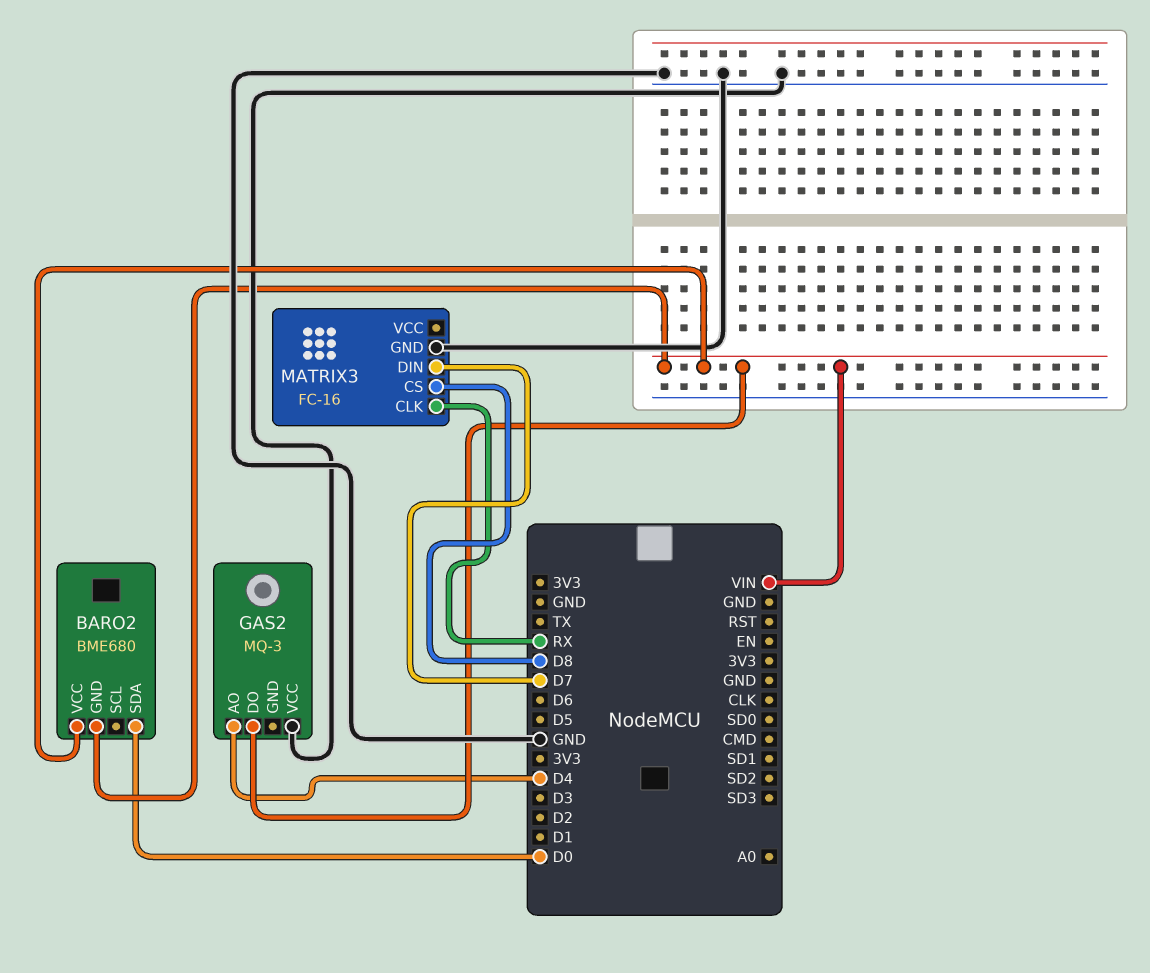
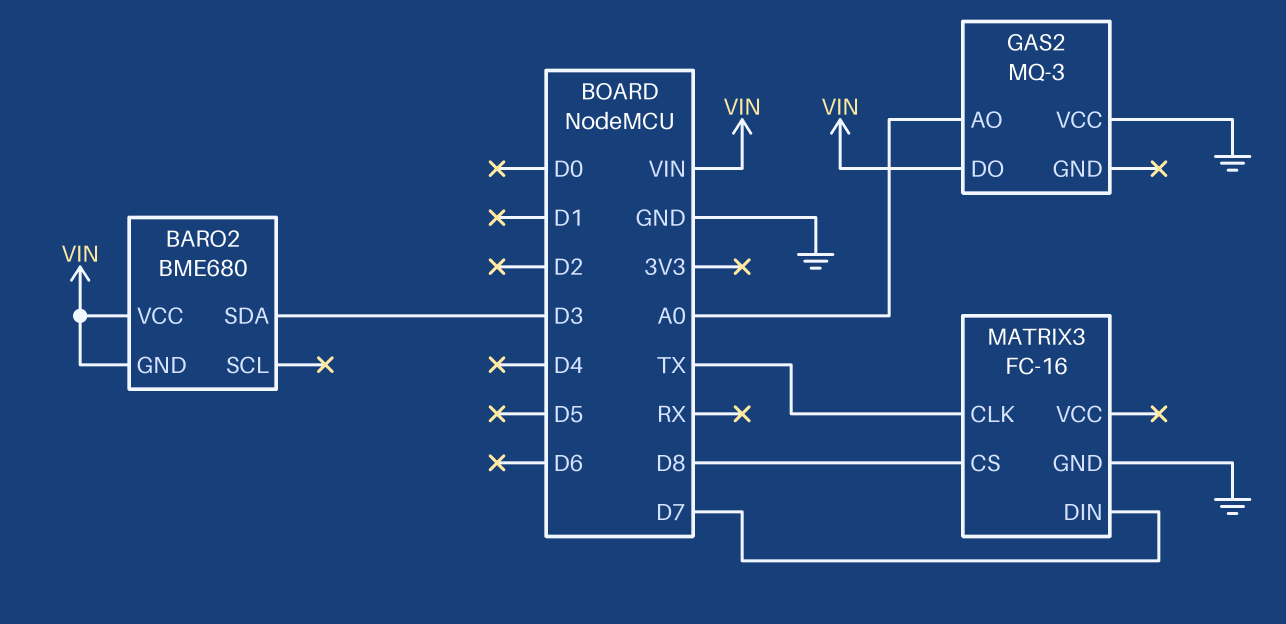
BARO2 pin SDA: D0 -> D3
GAS2 pin AO: D4 -> A0
MATRIX3 pin CLK: RX -> TX

